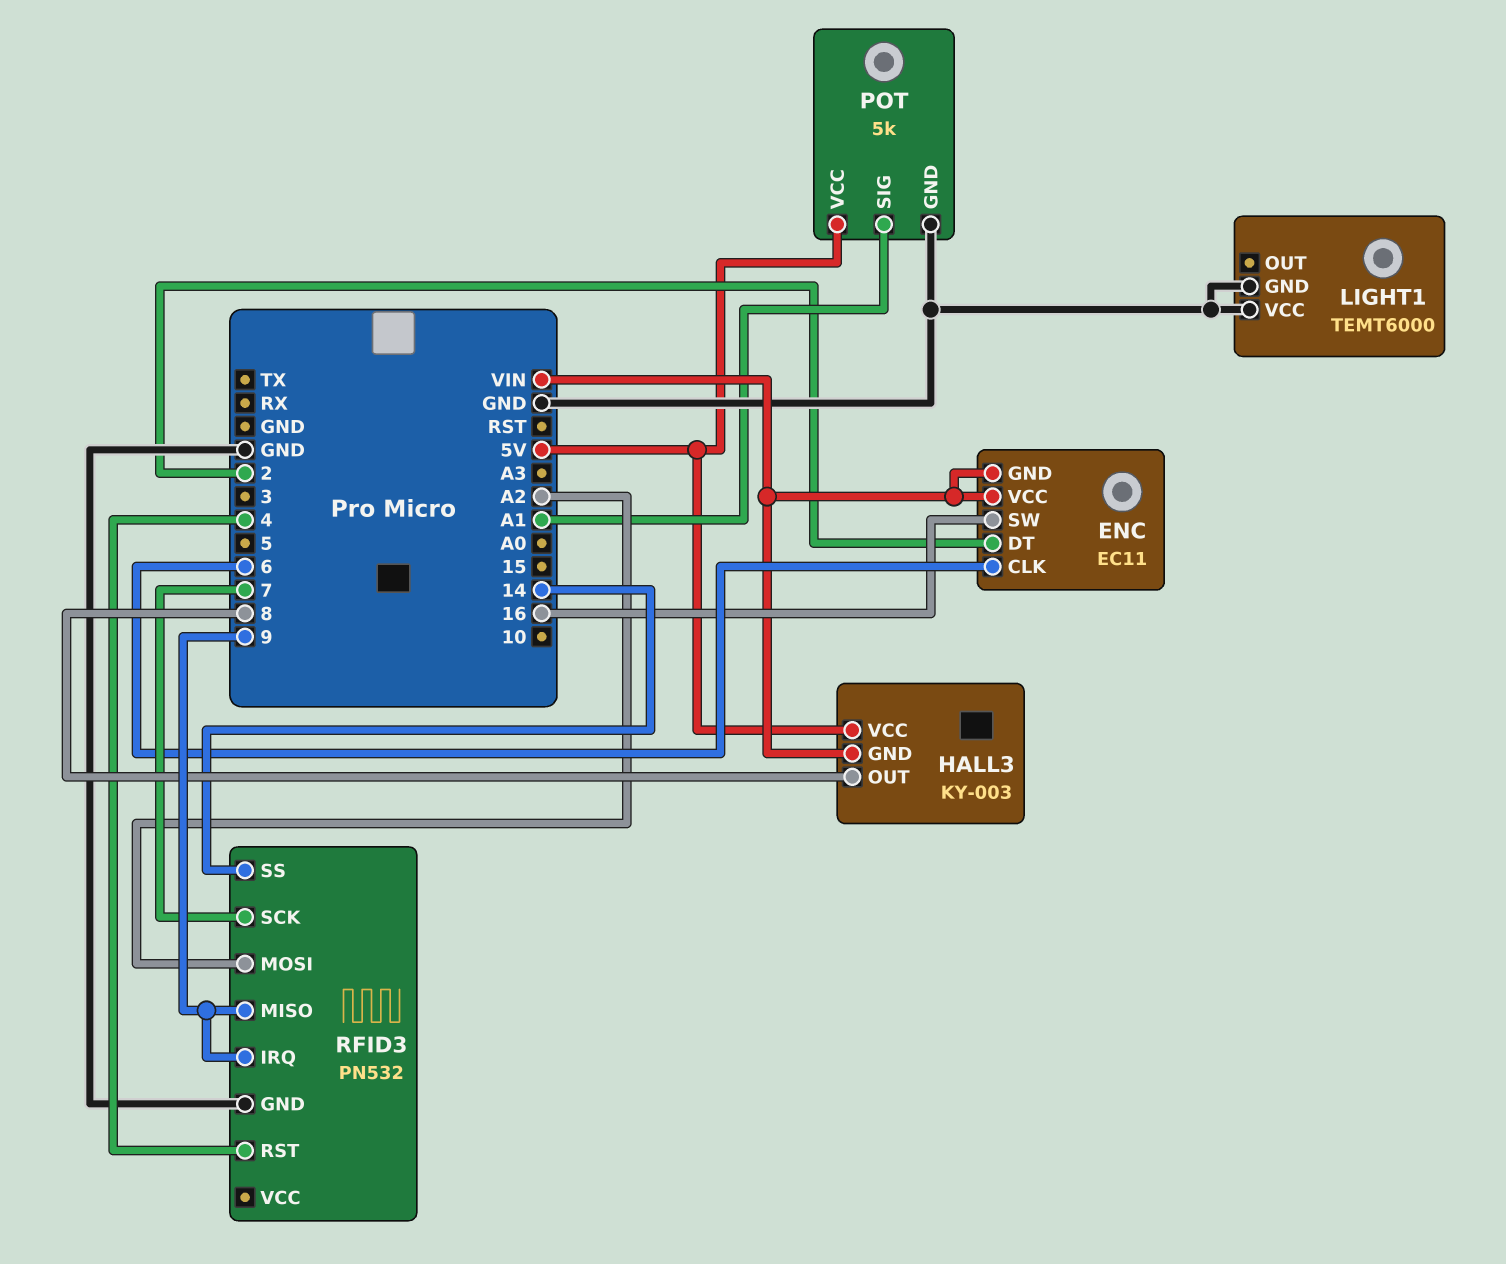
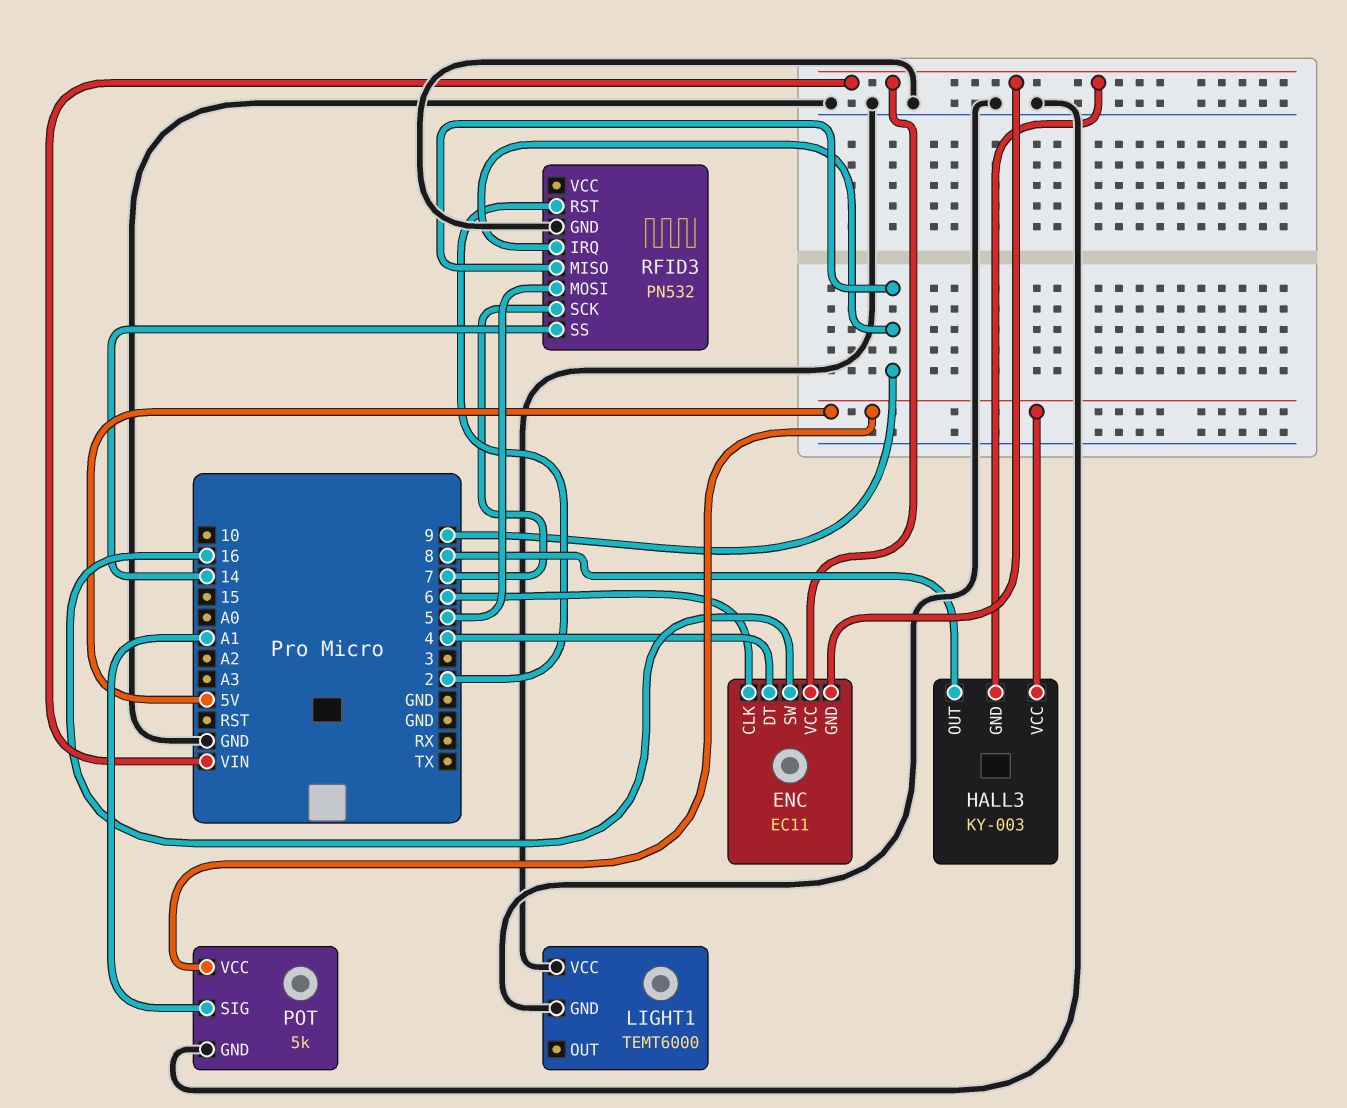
ENC pin DT: 2 -> 4
RFID3 pin MOSI: A2 -> 5
RFID3 pin RST: 4 -> 2

